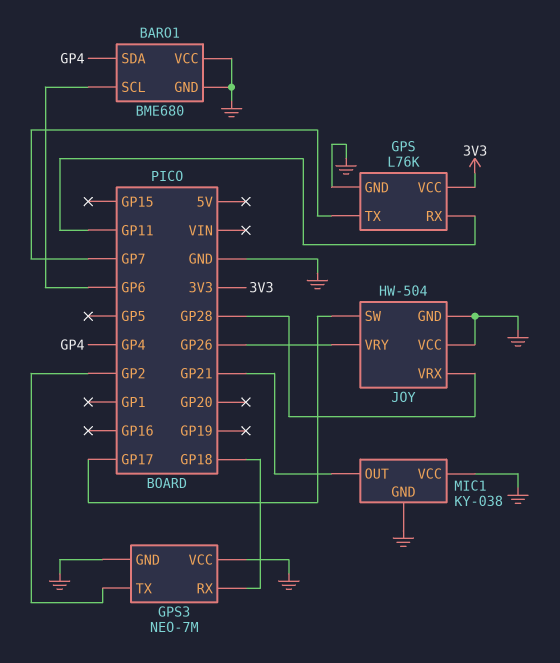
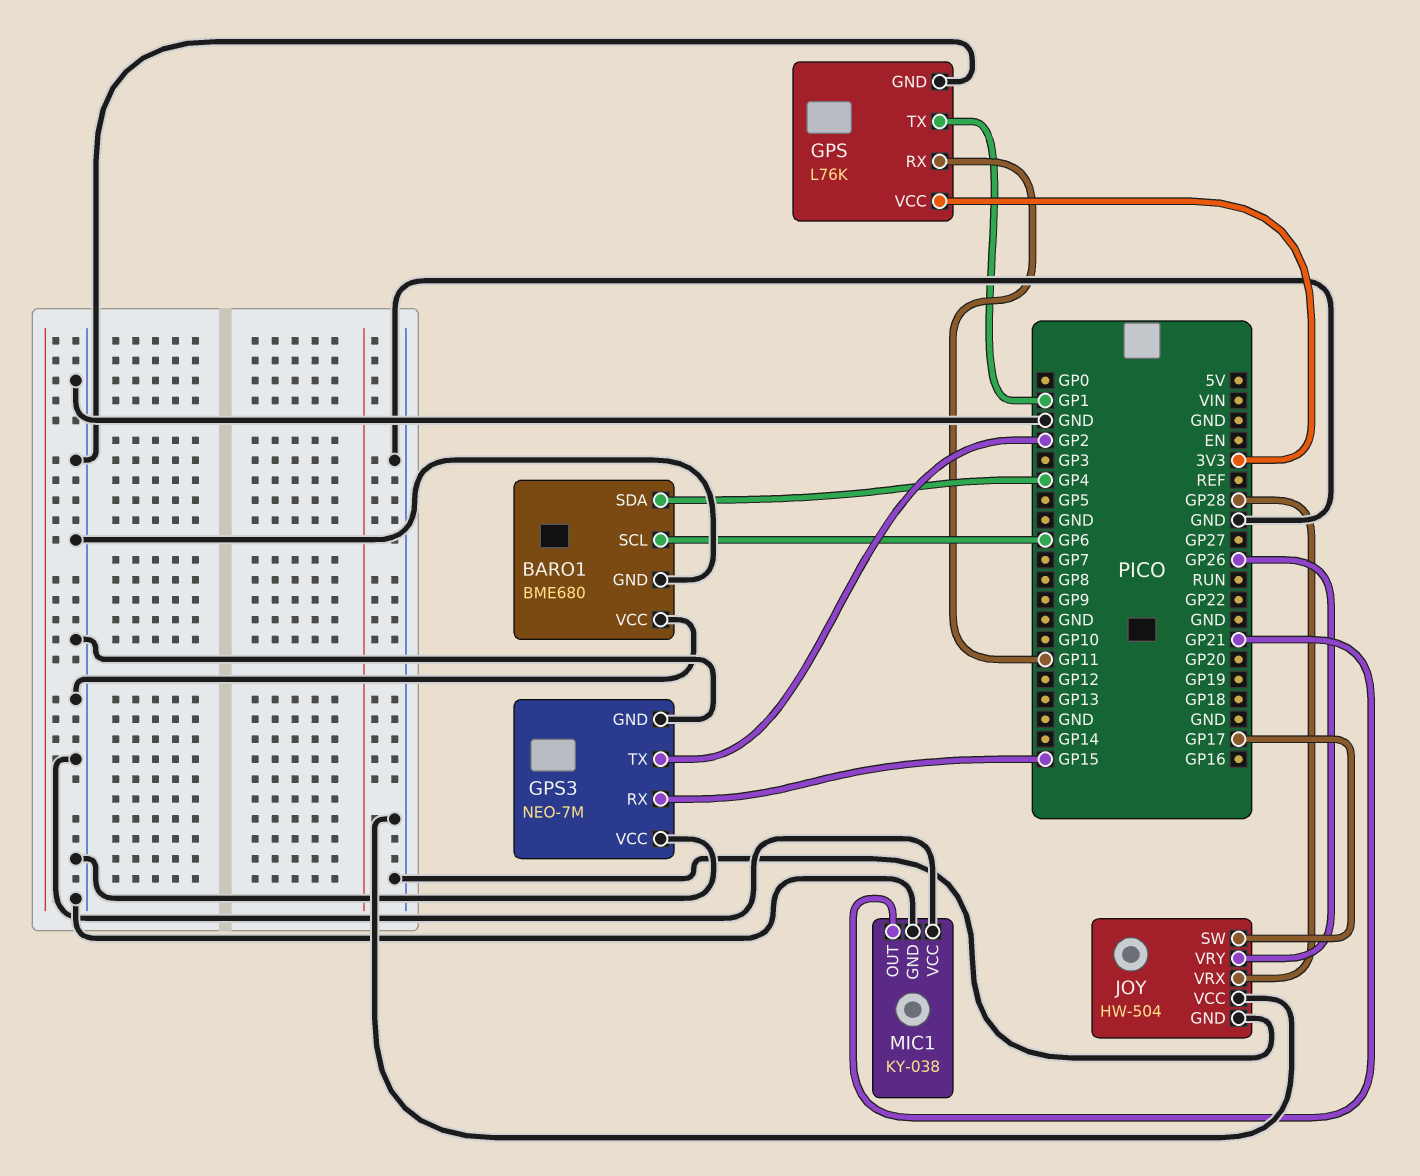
GPS pin TX: GP7 -> GP1
GPS3 pin RX: GP18 -> GP15

